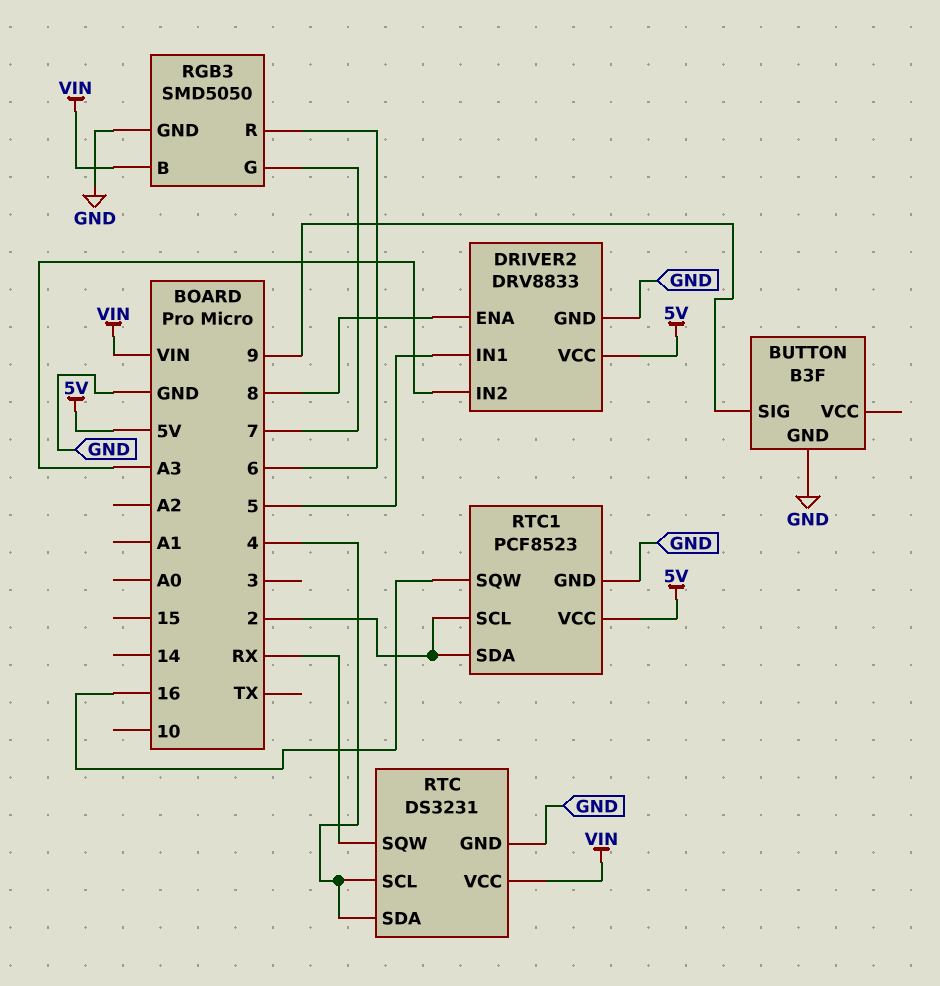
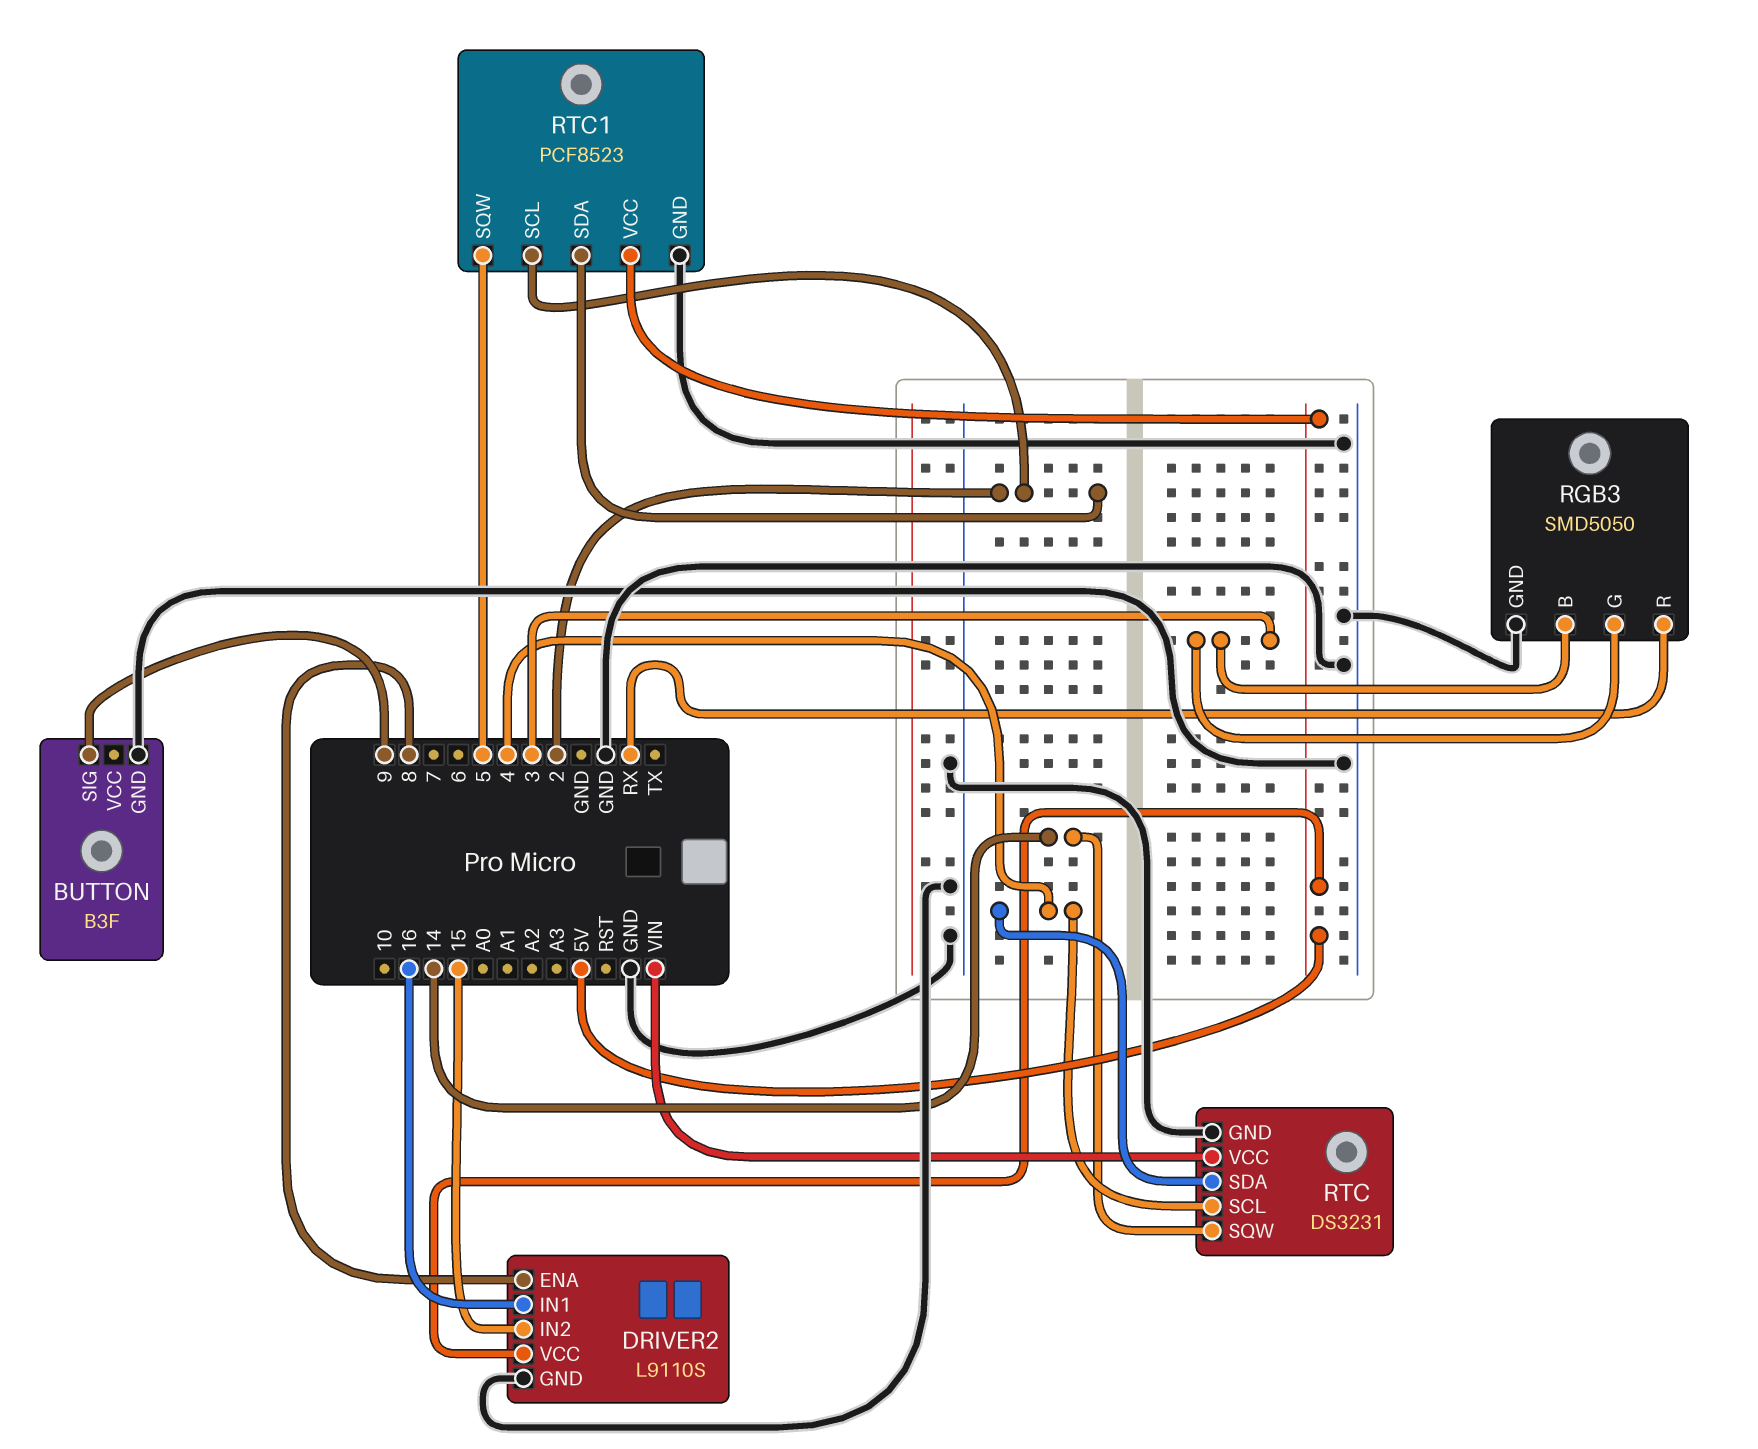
DRIVER2: DRV8833 -> L9110S
DRIVER2 pin IN1: 5 -> 16
DRIVER2 pin IN2: A3 -> 15
RGB3 pin B: VIN -> 3
RGB3 pin G: 7 -> 3
RGB3 pin R: 6 -> RX
RTC pin SQW: RX -> 14
RTC1 pin SQW: 16 -> 5

